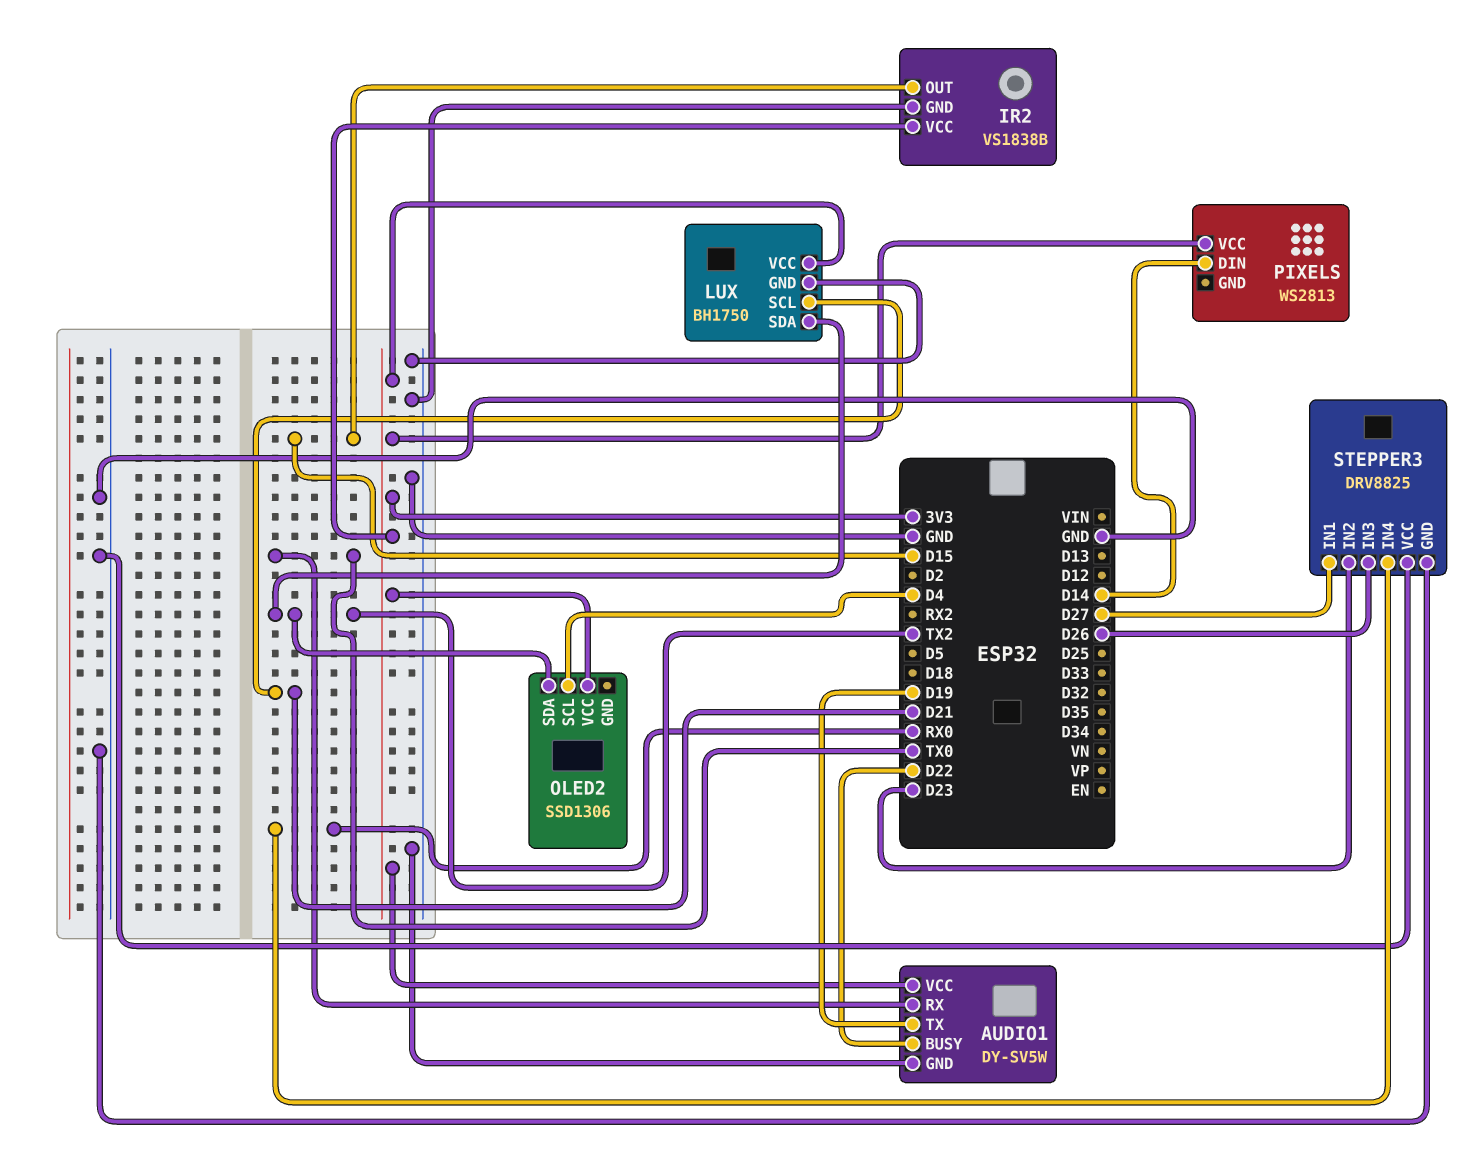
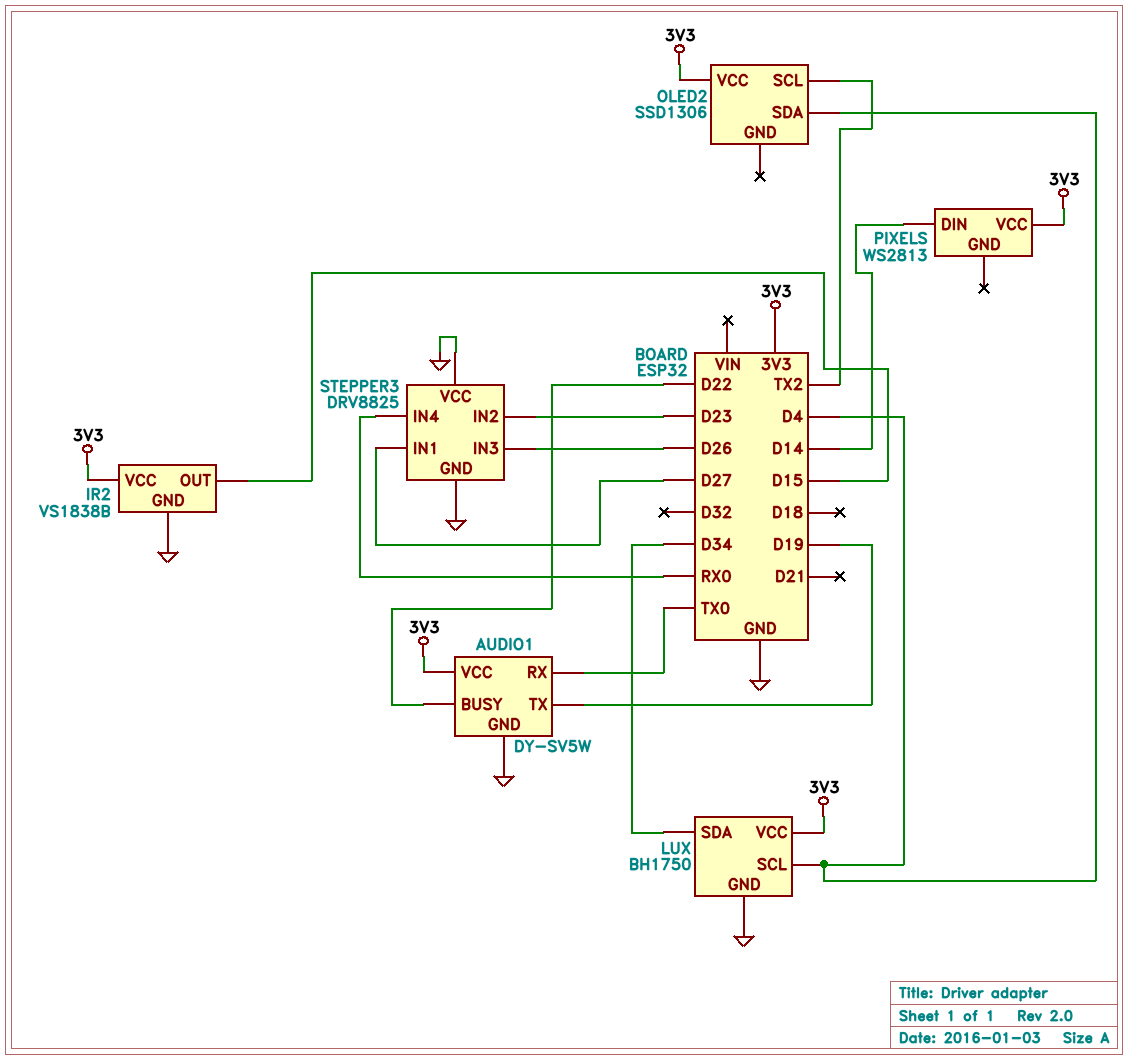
LUX pin SCL: D21 -> D4
LUX pin SDA: TX2 -> D34
OLED2 pin SCL: D4 -> TX2
OLED2 pin SDA: TX2 -> D4

